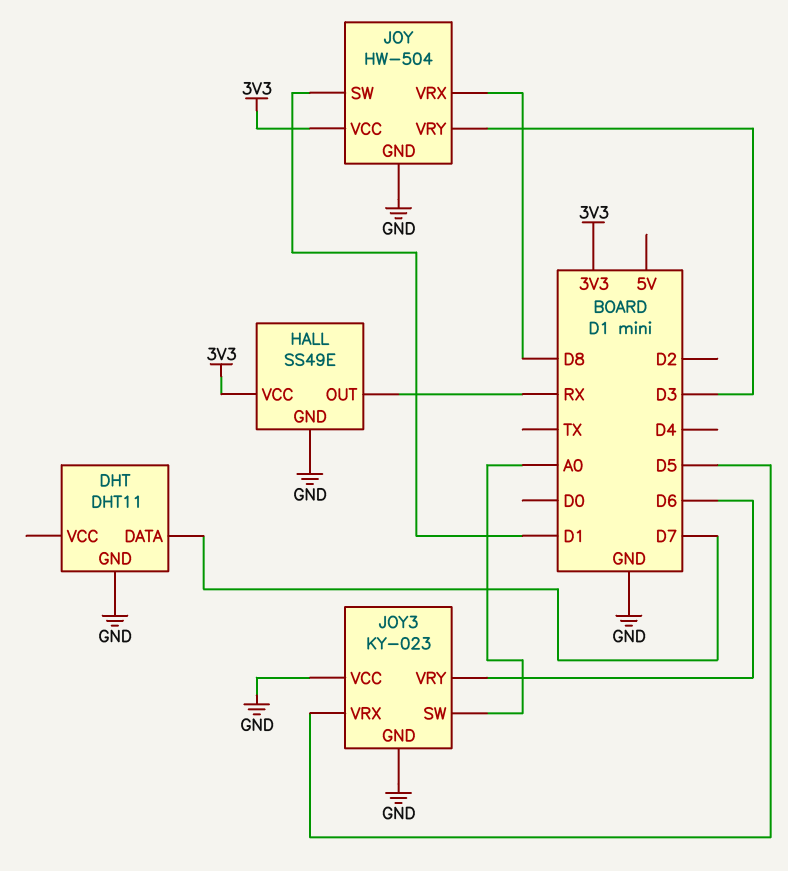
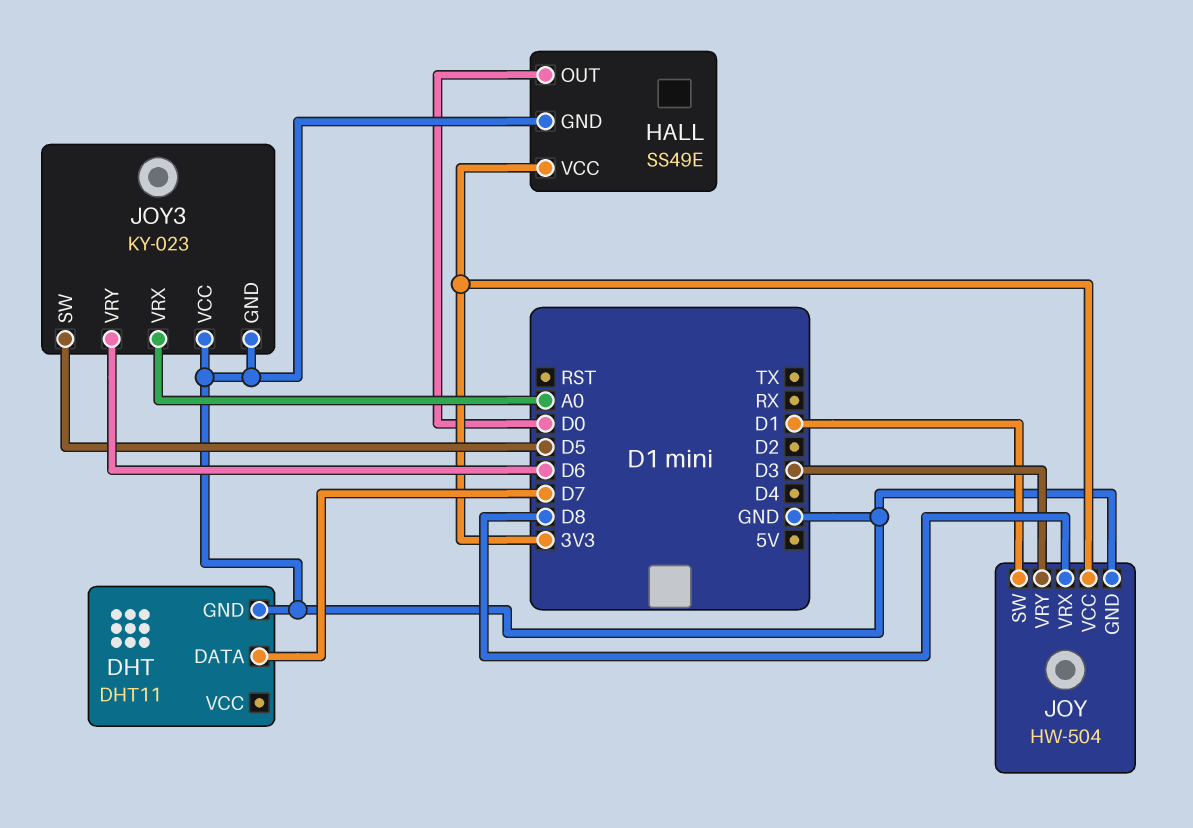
HALL pin OUT: RX -> D0
JOY3 pin SW: A0 -> D5
JOY3 pin VRX: D5 -> A0

